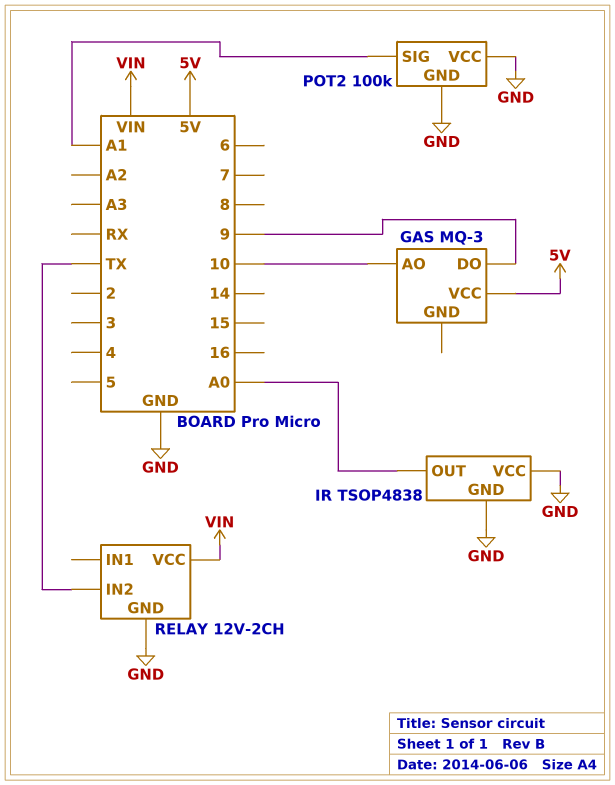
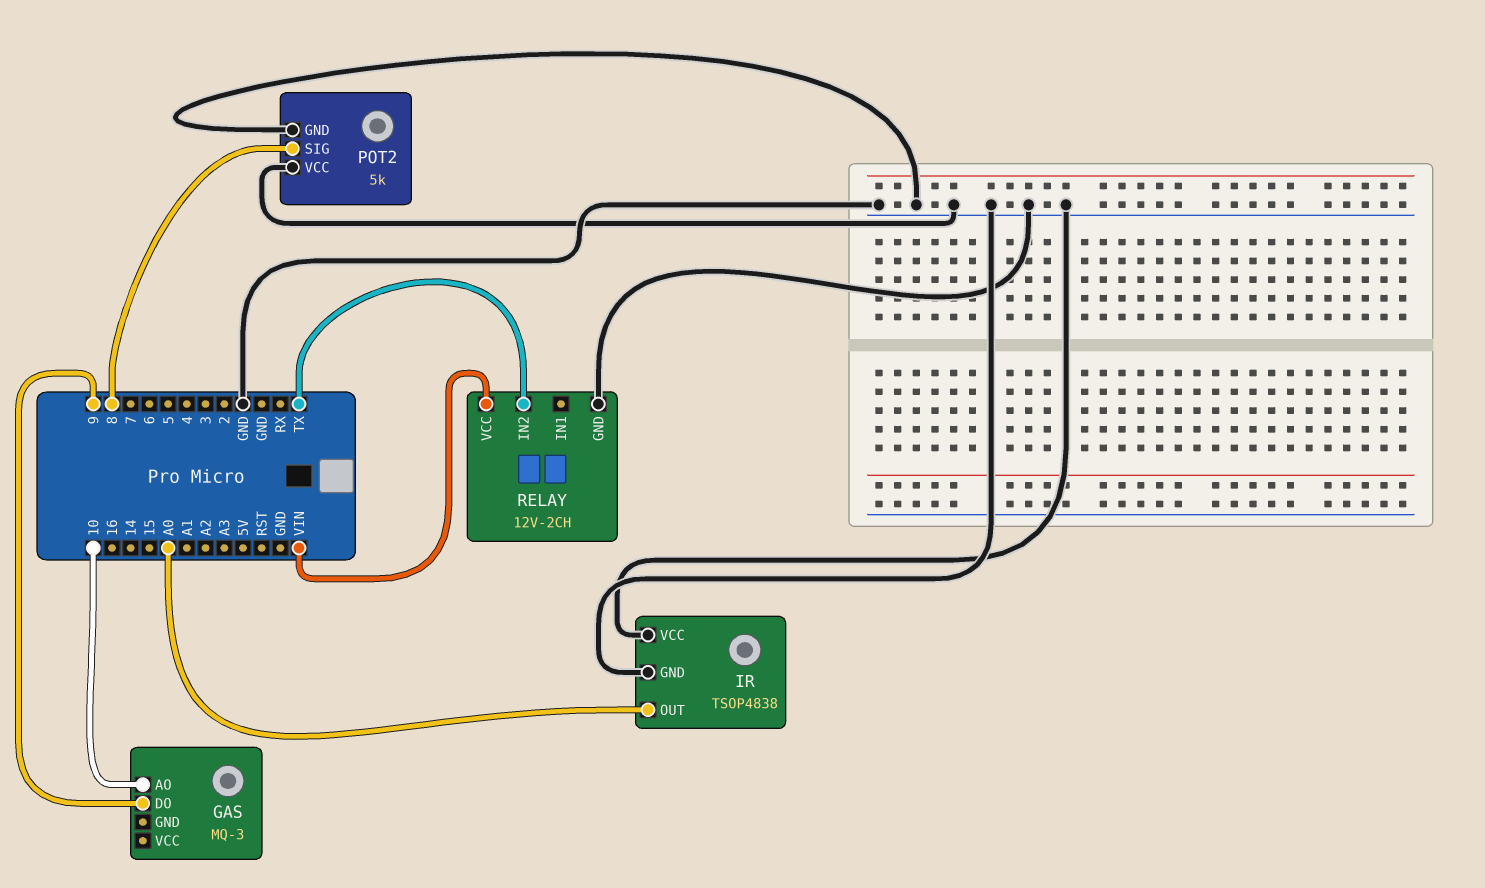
GAS pin VCC: 5V -> none
POT2: 100k -> 5k
POT2 pin SIG: A1 -> 8

